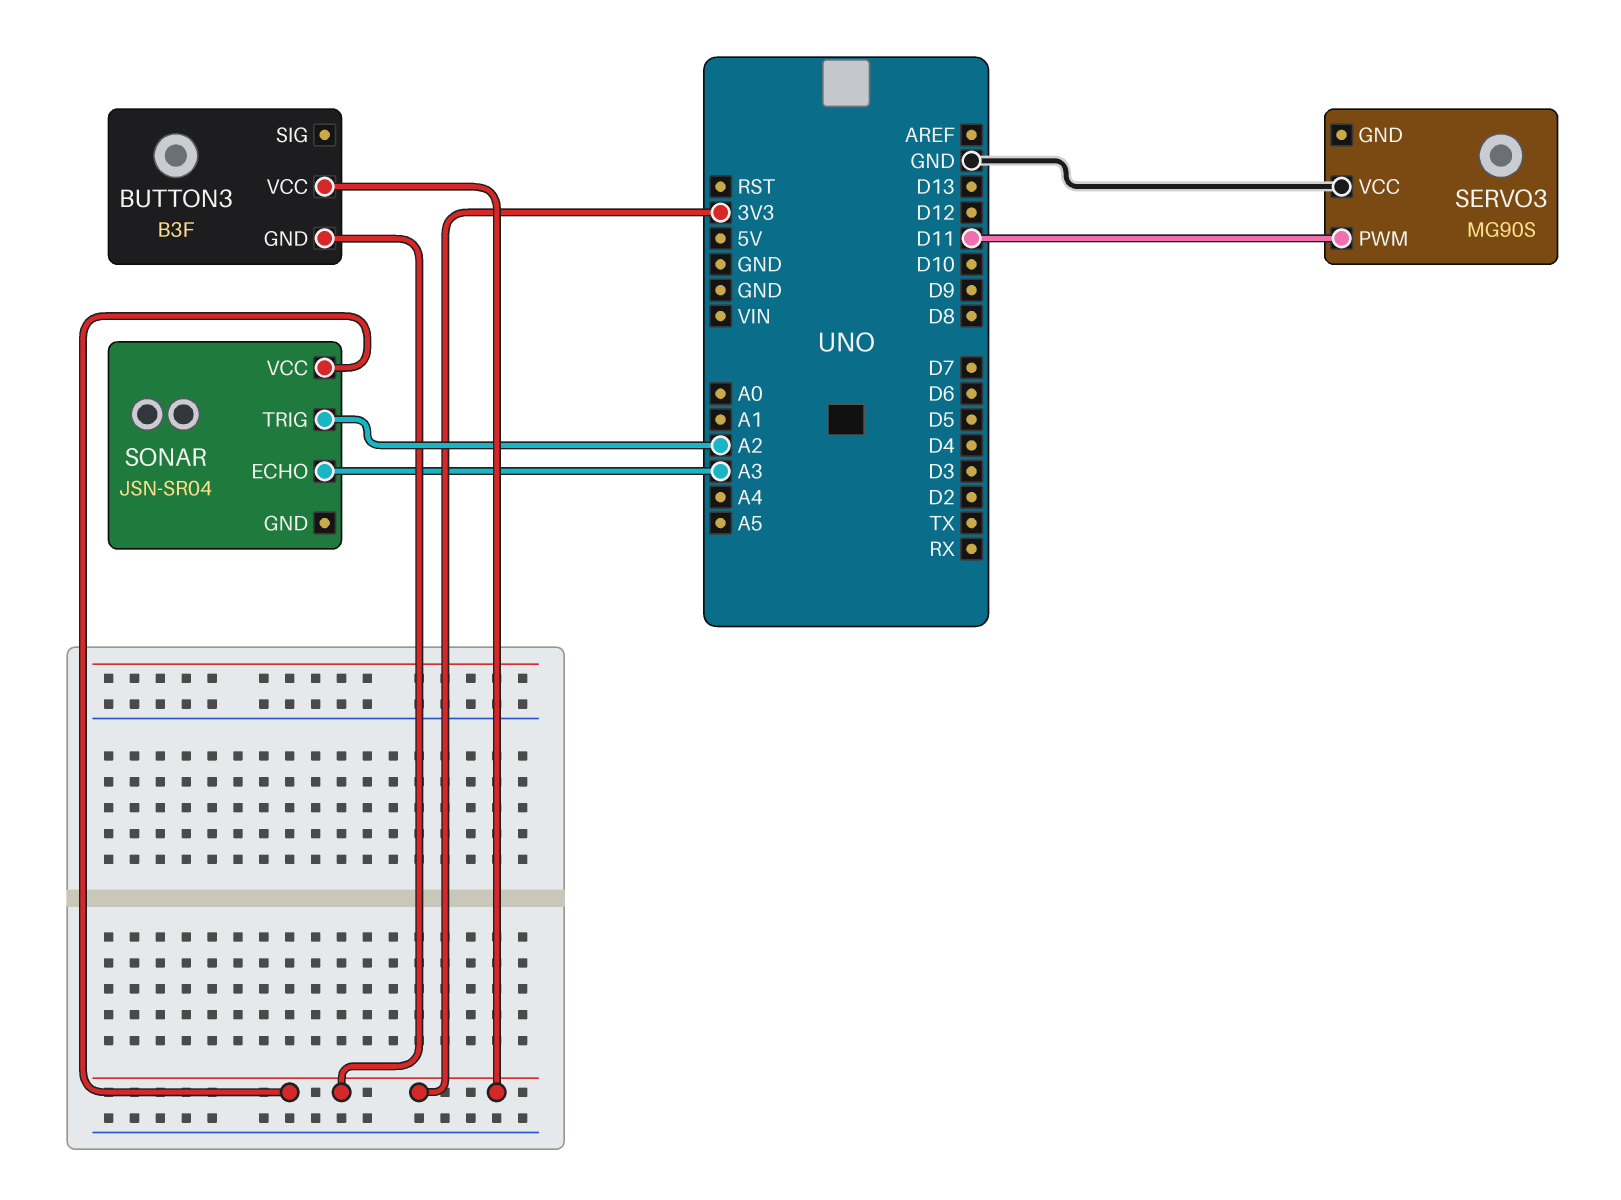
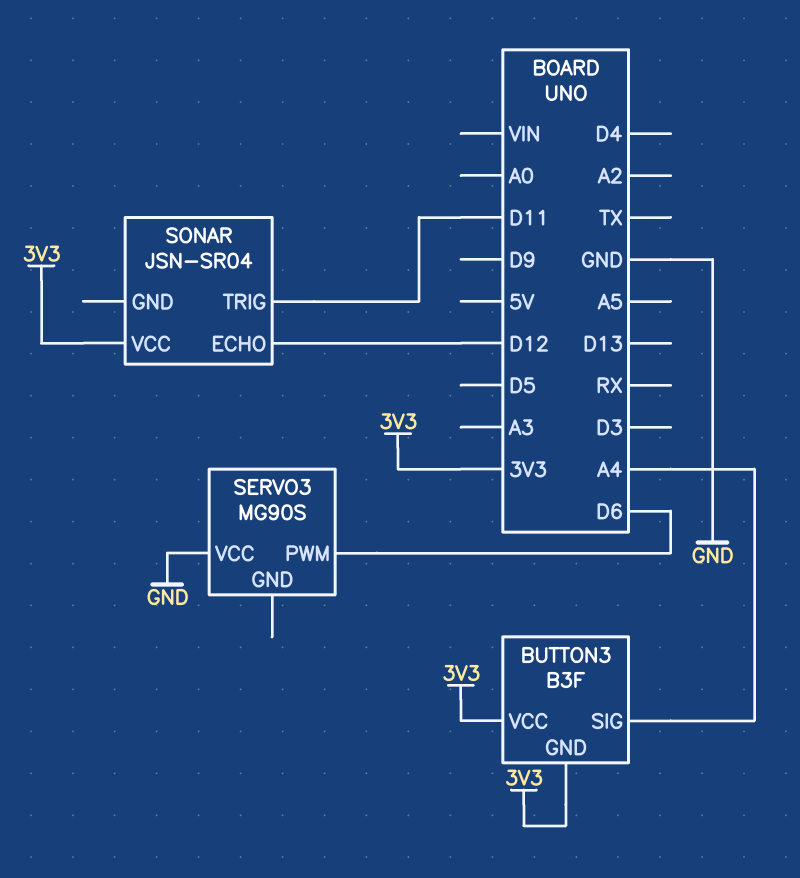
BUTTON3 pin SIG: none -> A4
SERVO3 pin PWM: D11 -> D6
SONAR pin ECHO: A3 -> D12
SONAR pin TRIG: A2 -> D11

